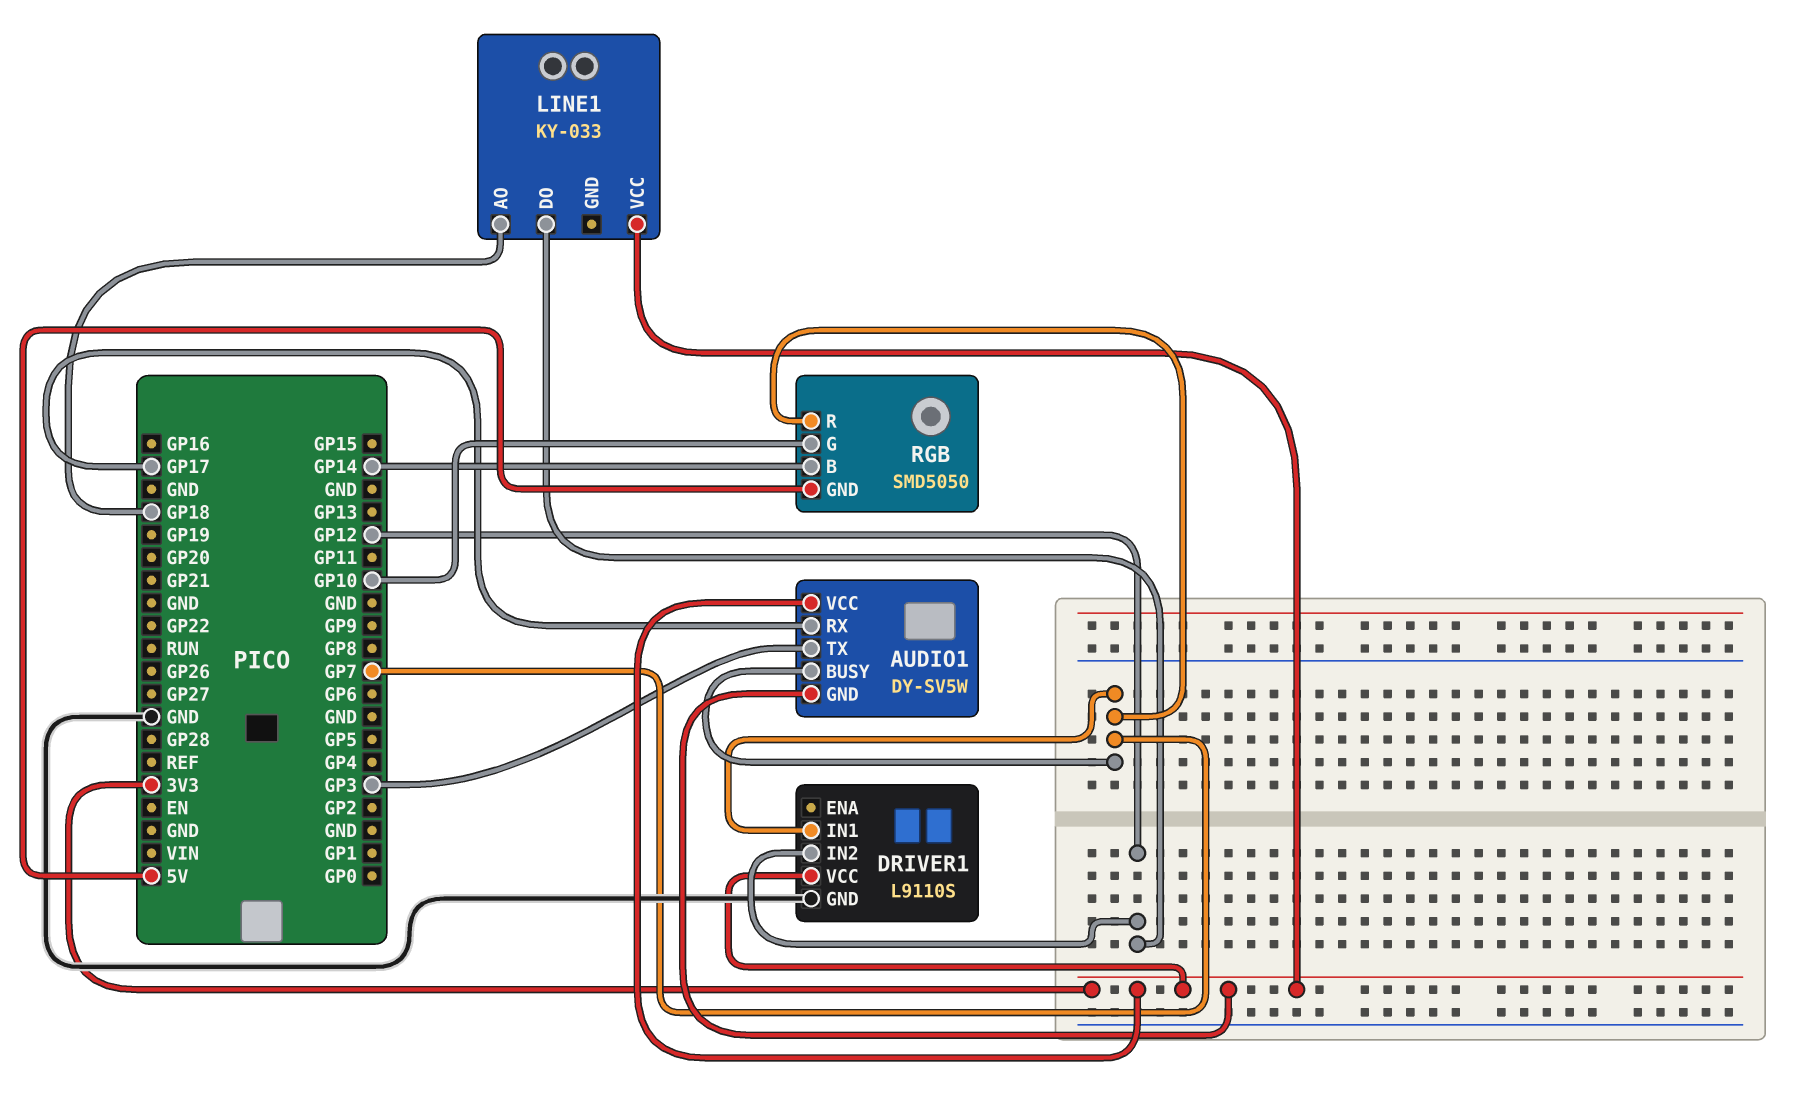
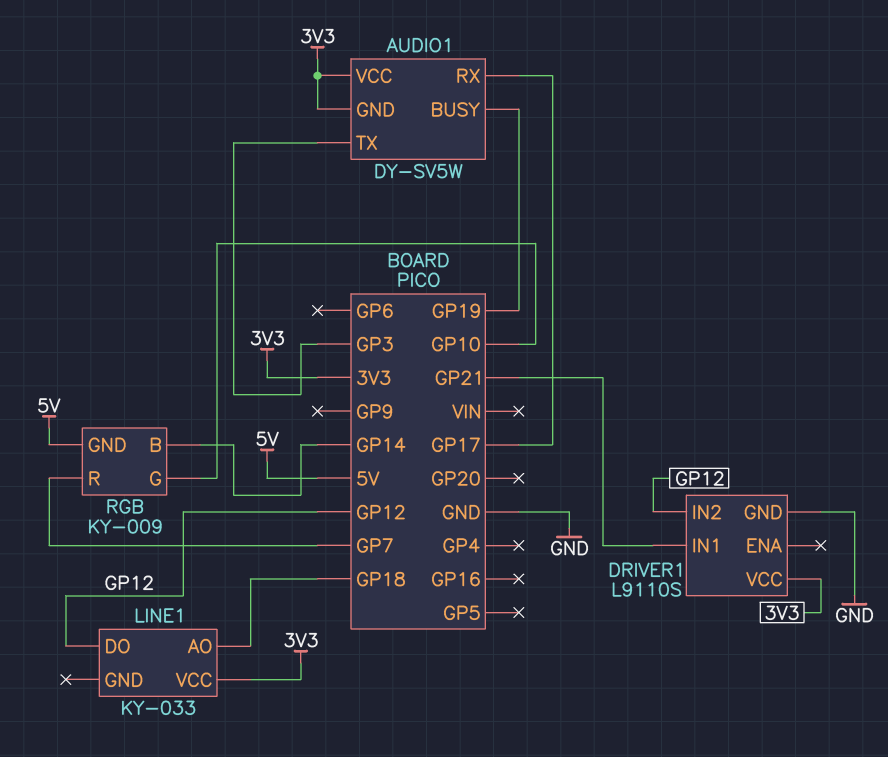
AUDIO1 pin BUSY: GP7 -> GP19
DRIVER1 pin IN1: GP7 -> GP21
RGB: SMD5050 -> KY-009

